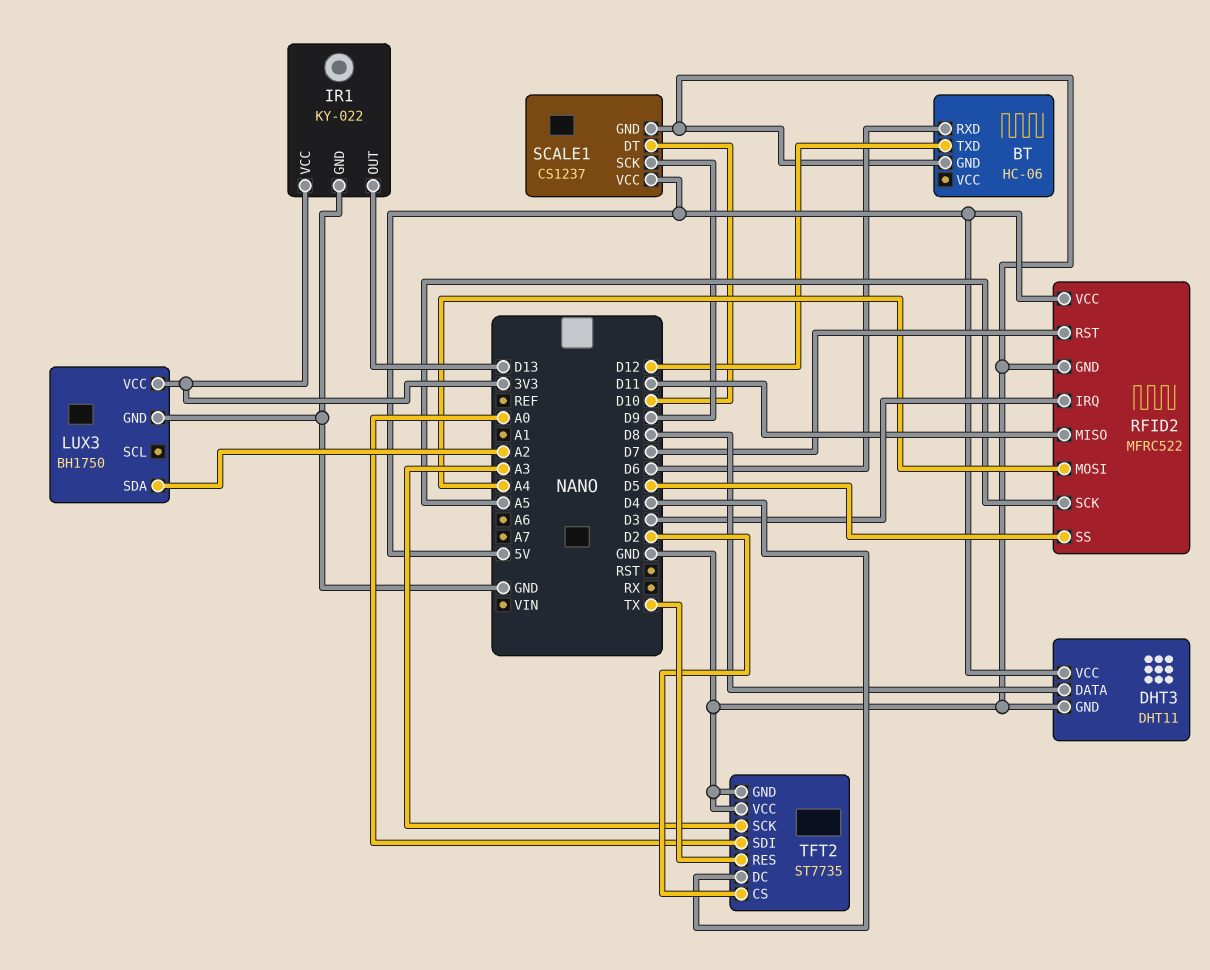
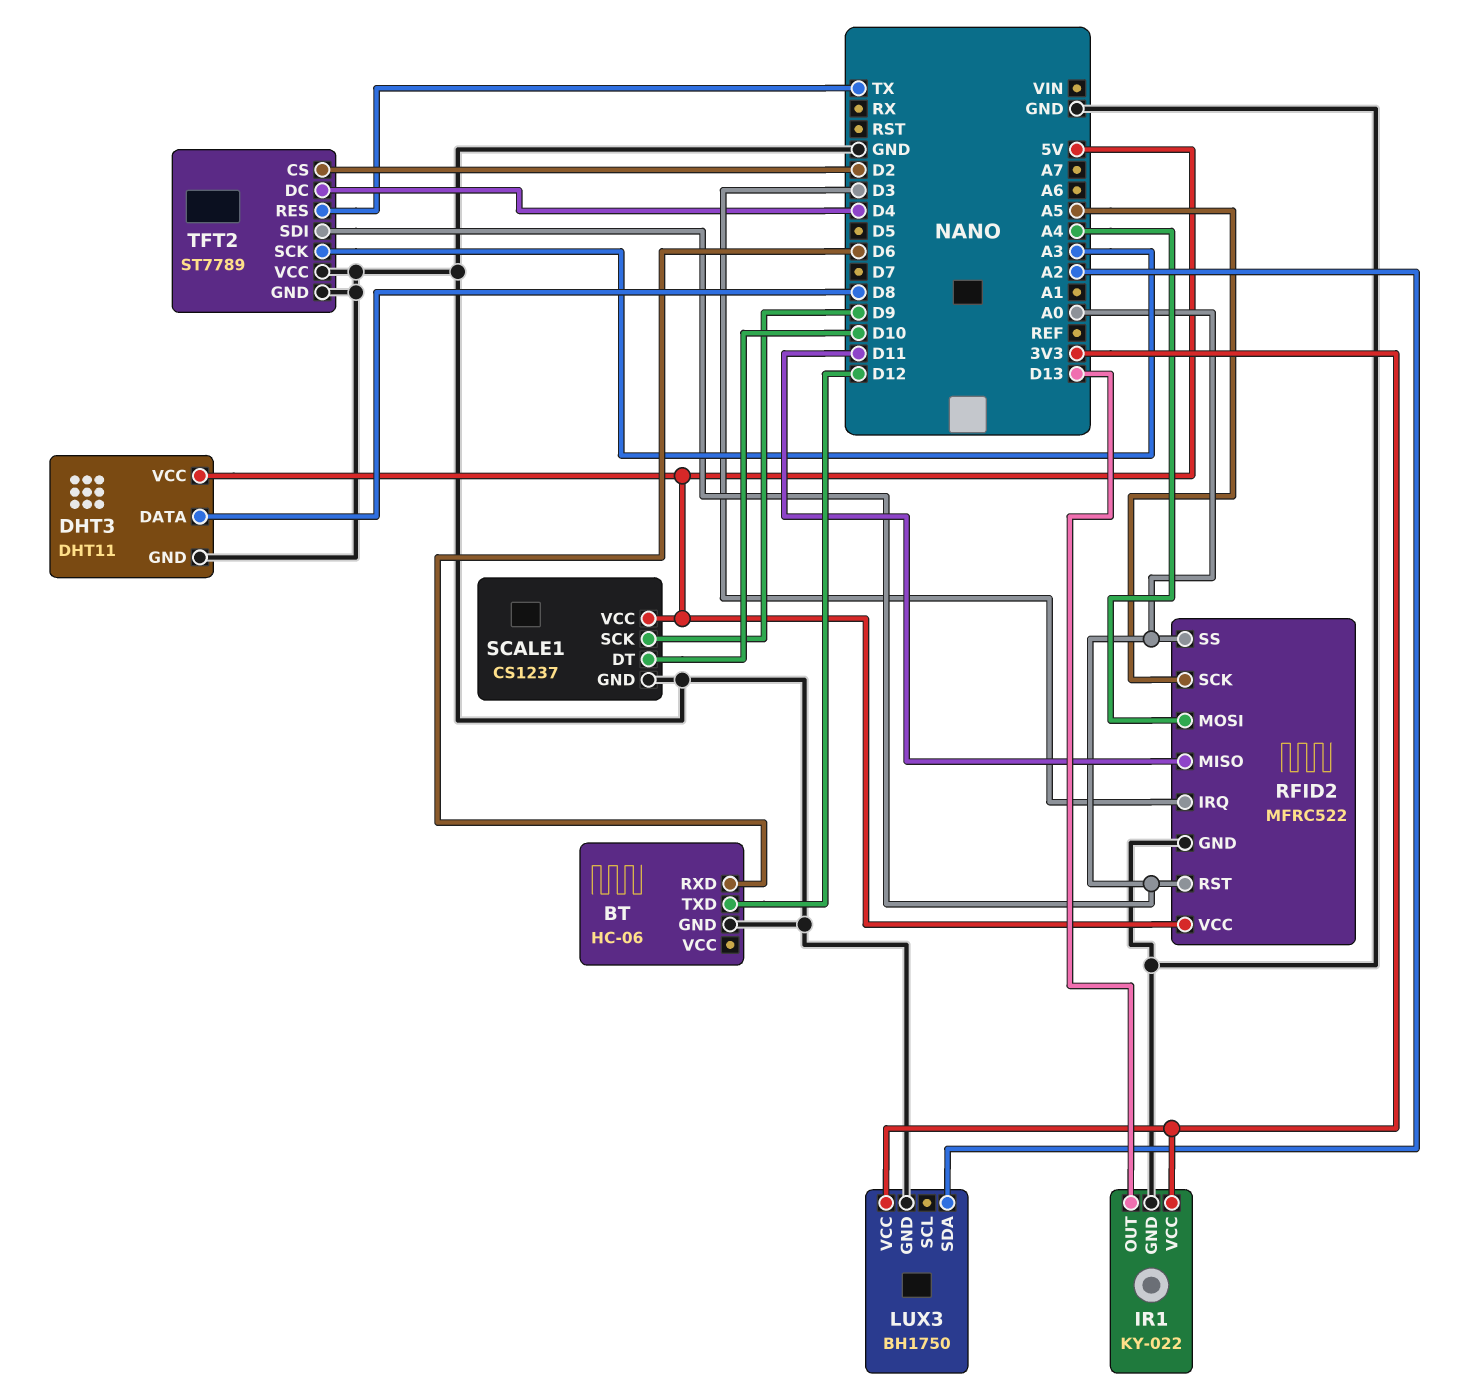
RFID2 pin RST: D7 -> A0
RFID2 pin SS: D5 -> A0
TFT2: ST7735 -> ST7789

